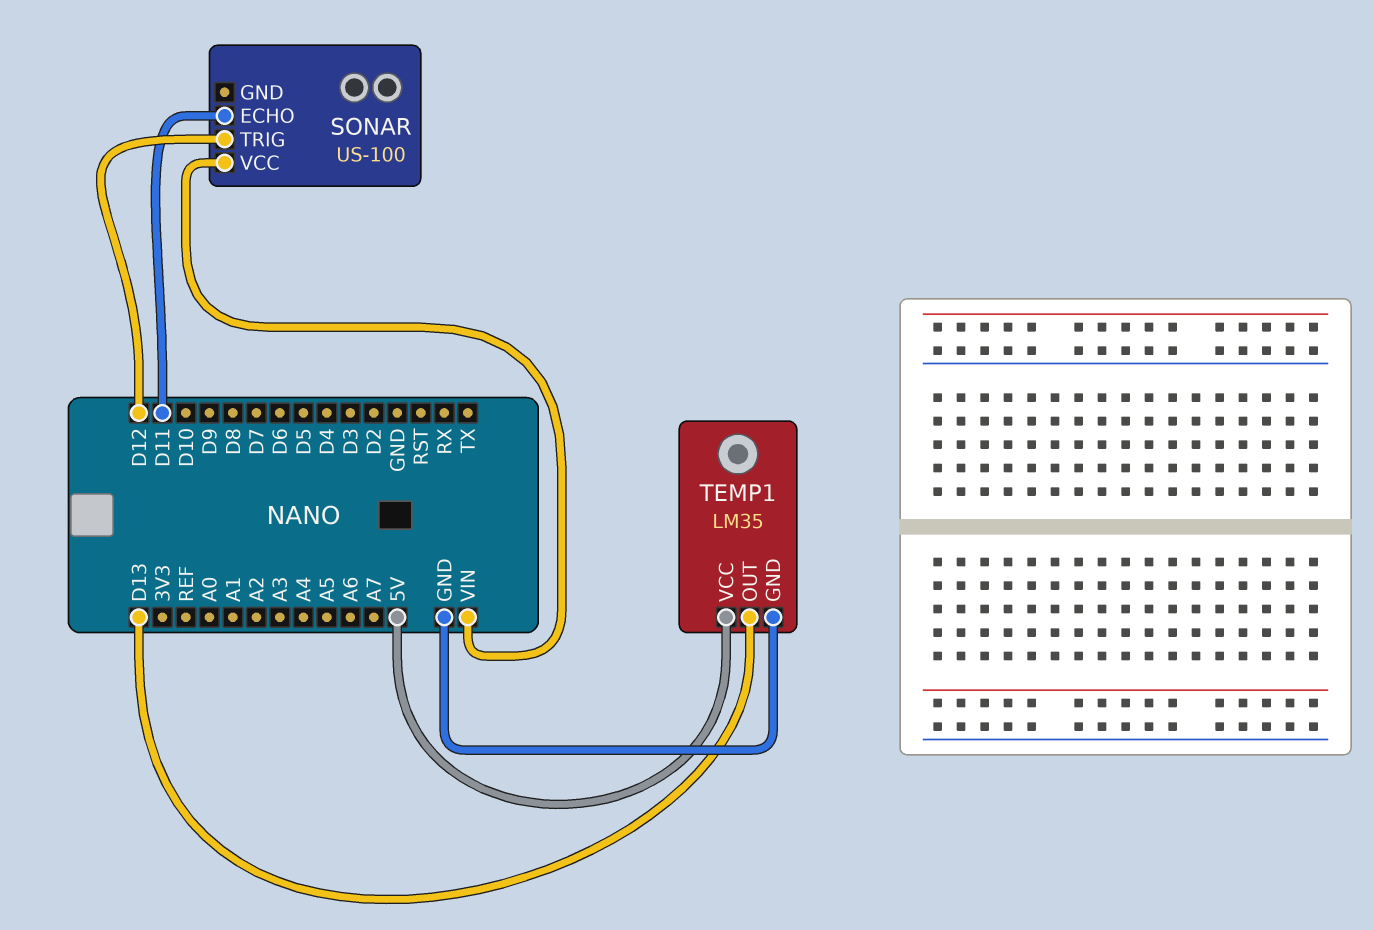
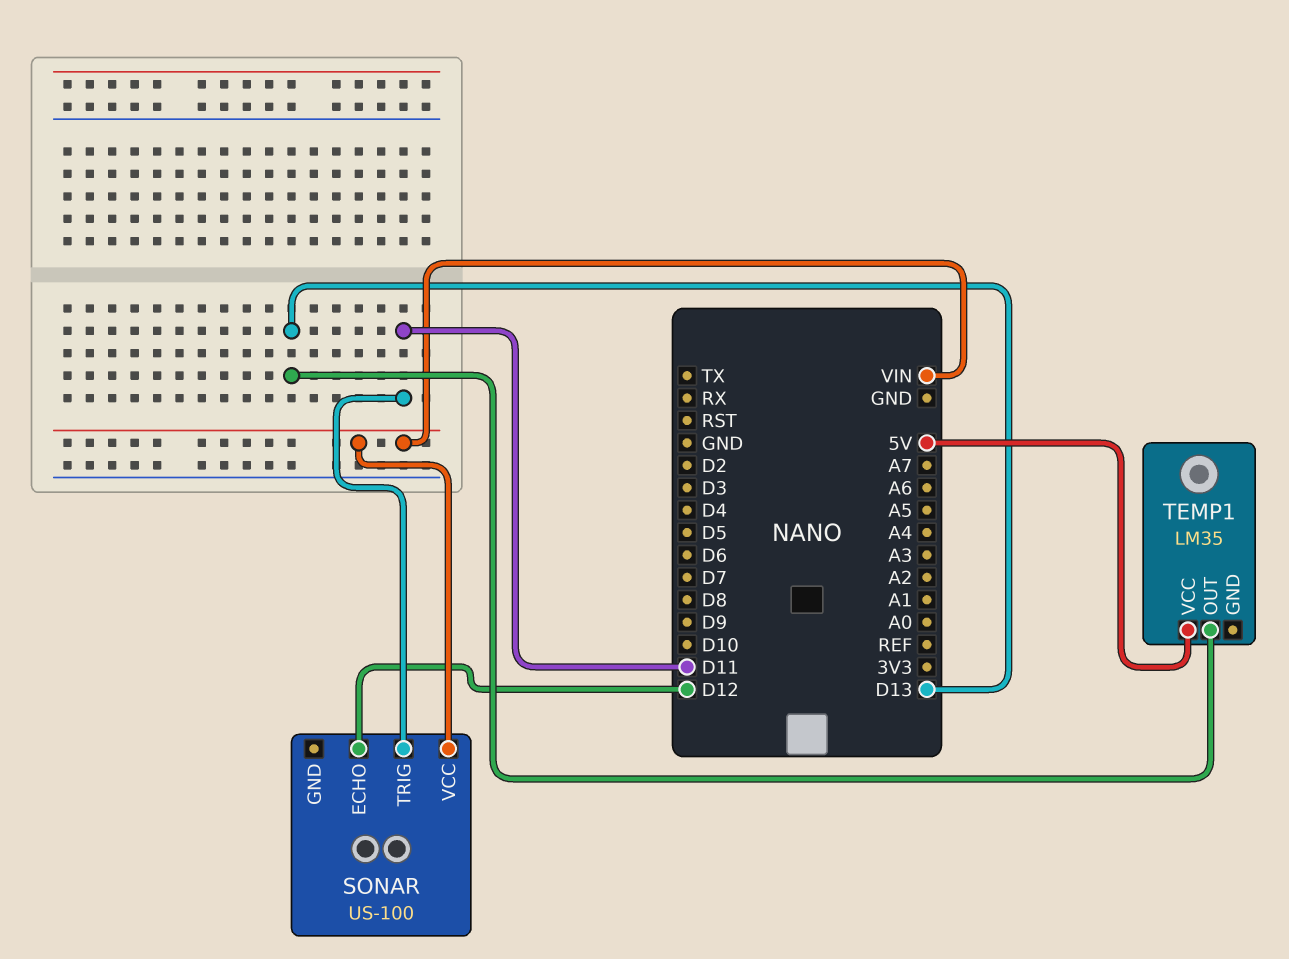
SONAR pin ECHO: D11 -> D12
SONAR pin TRIG: D12 -> D11
TEMP1 pin GND: GND -> none

